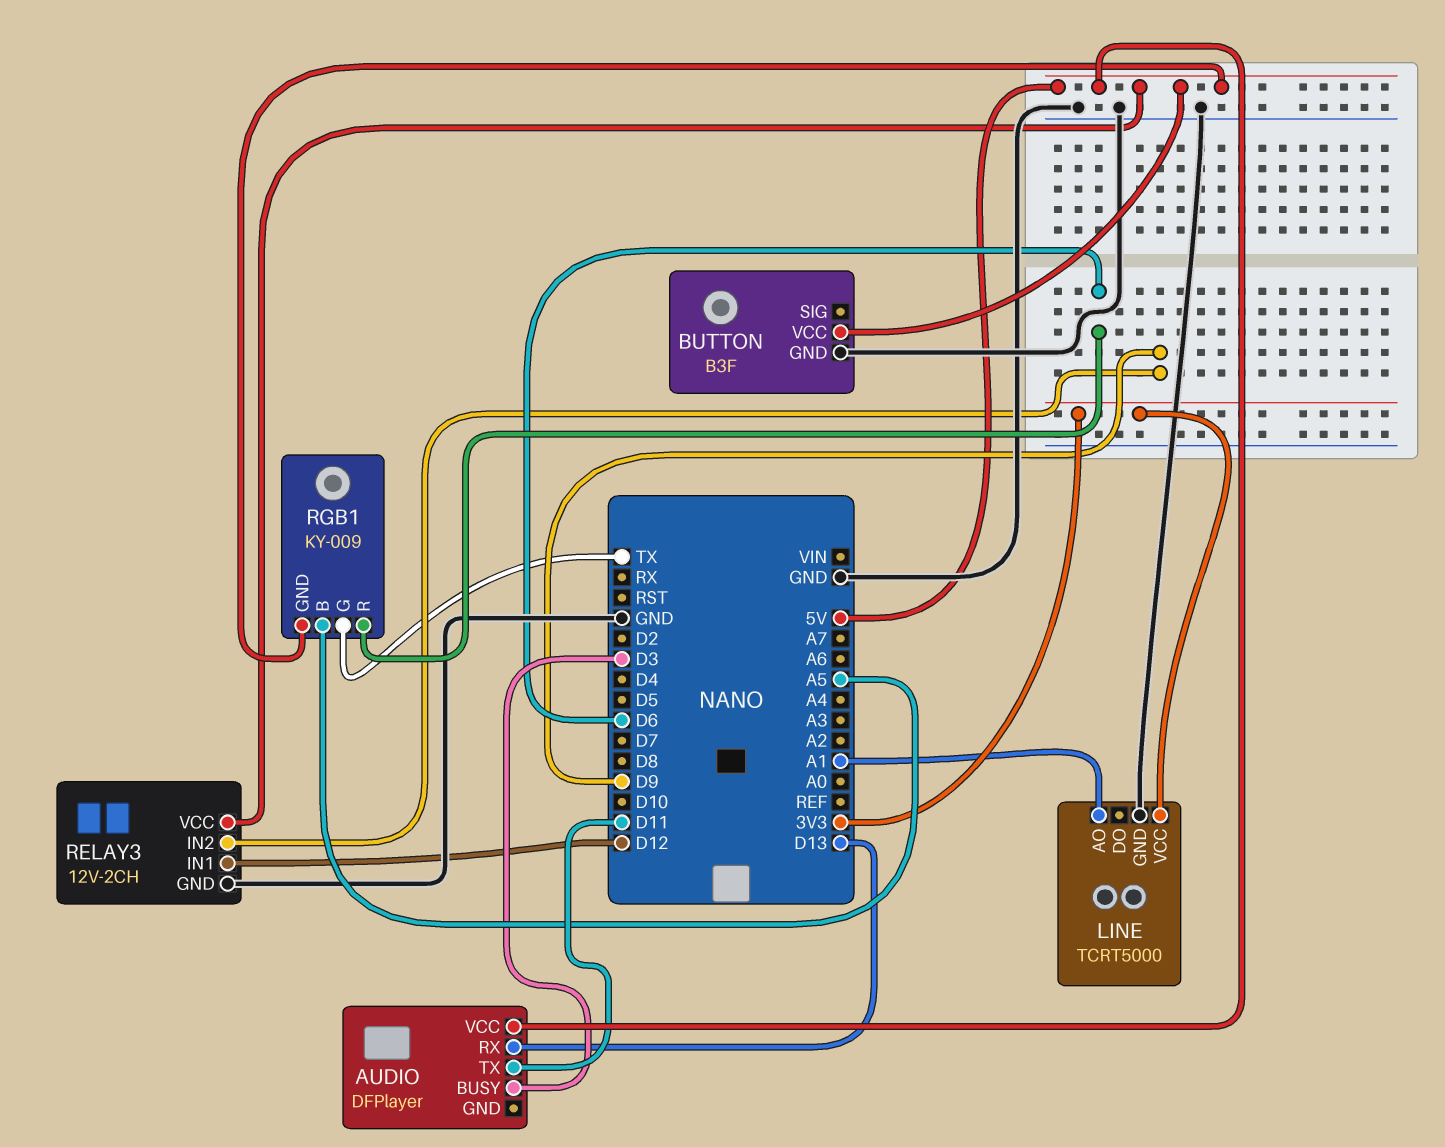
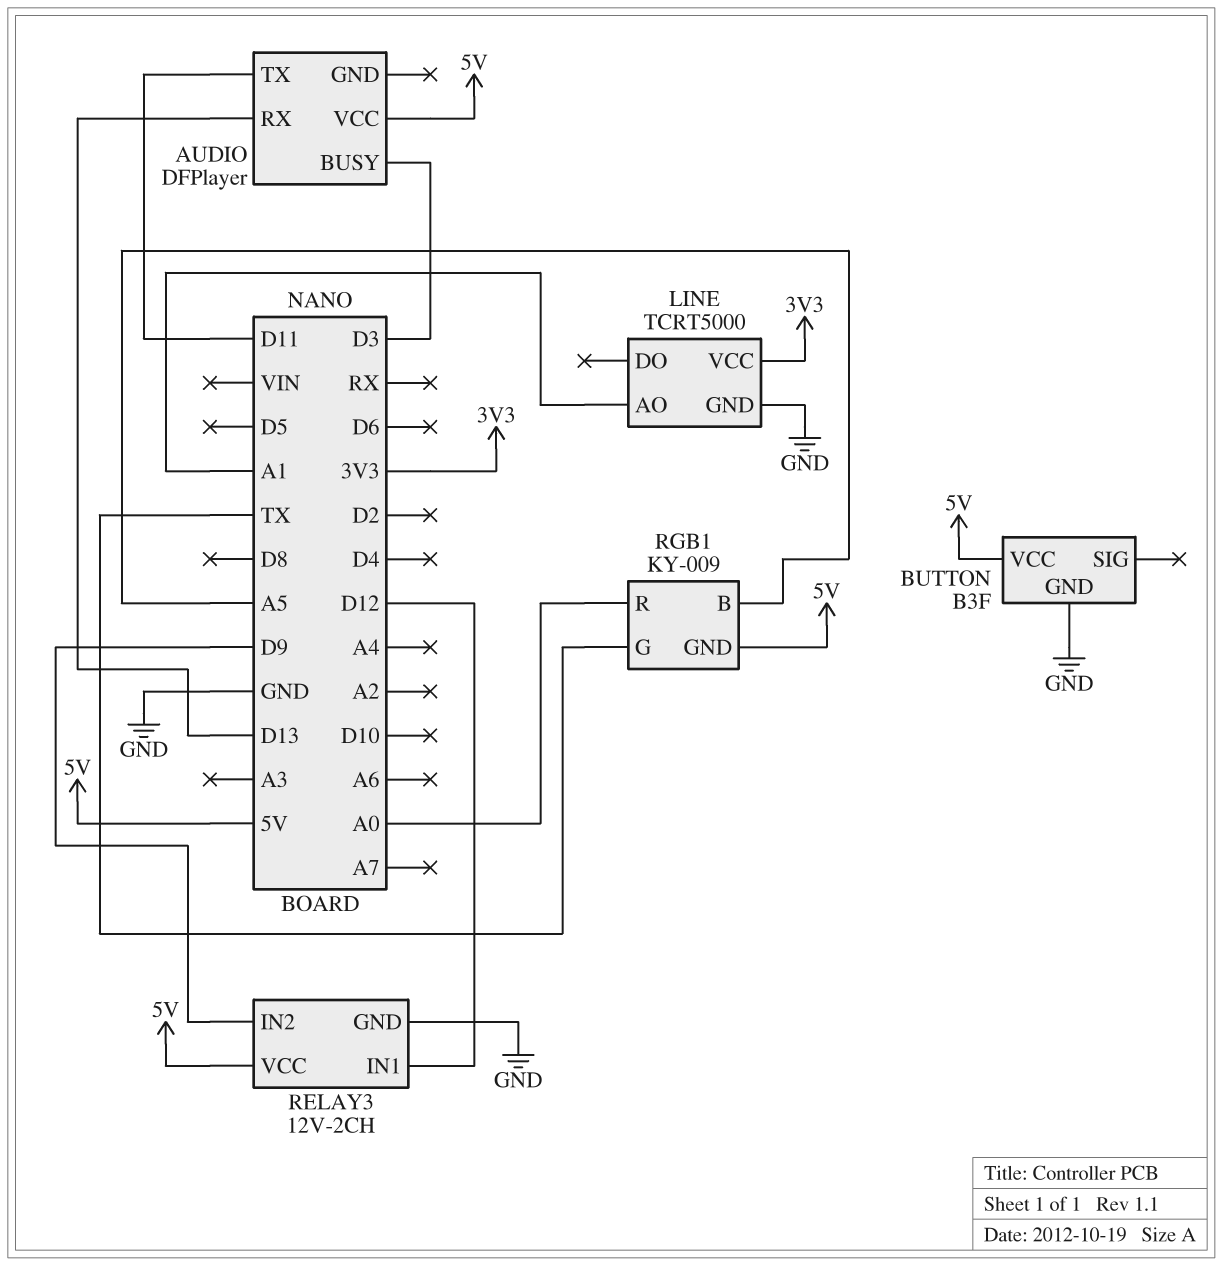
RGB1 pin R: D6 -> A0

